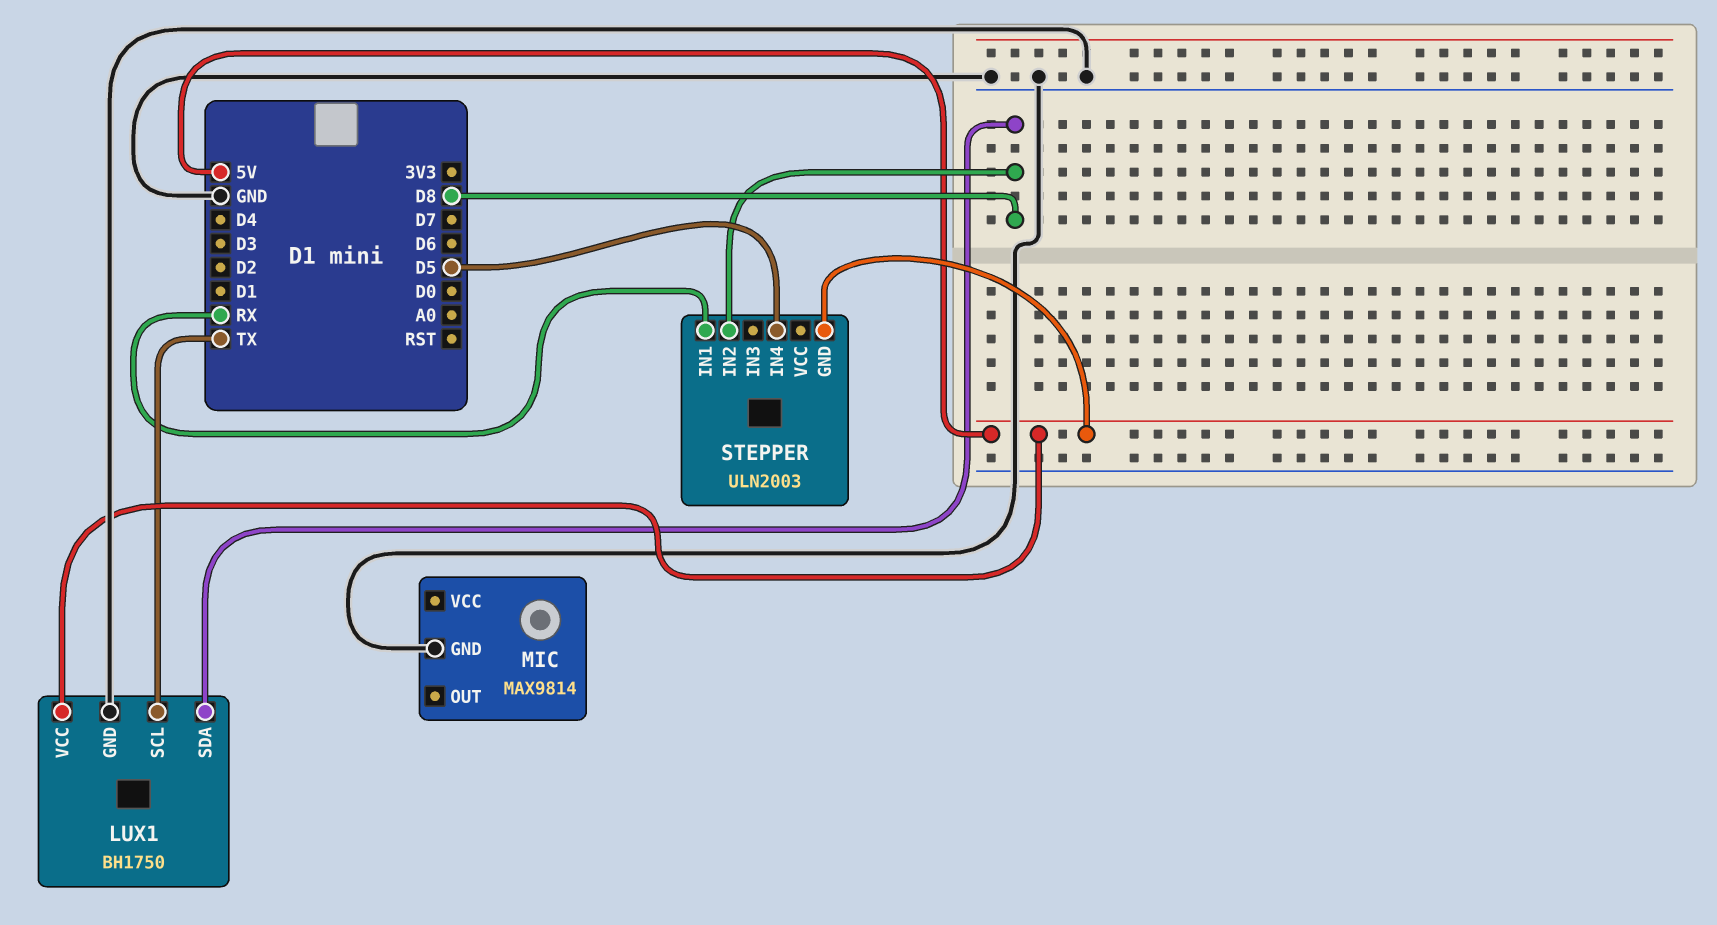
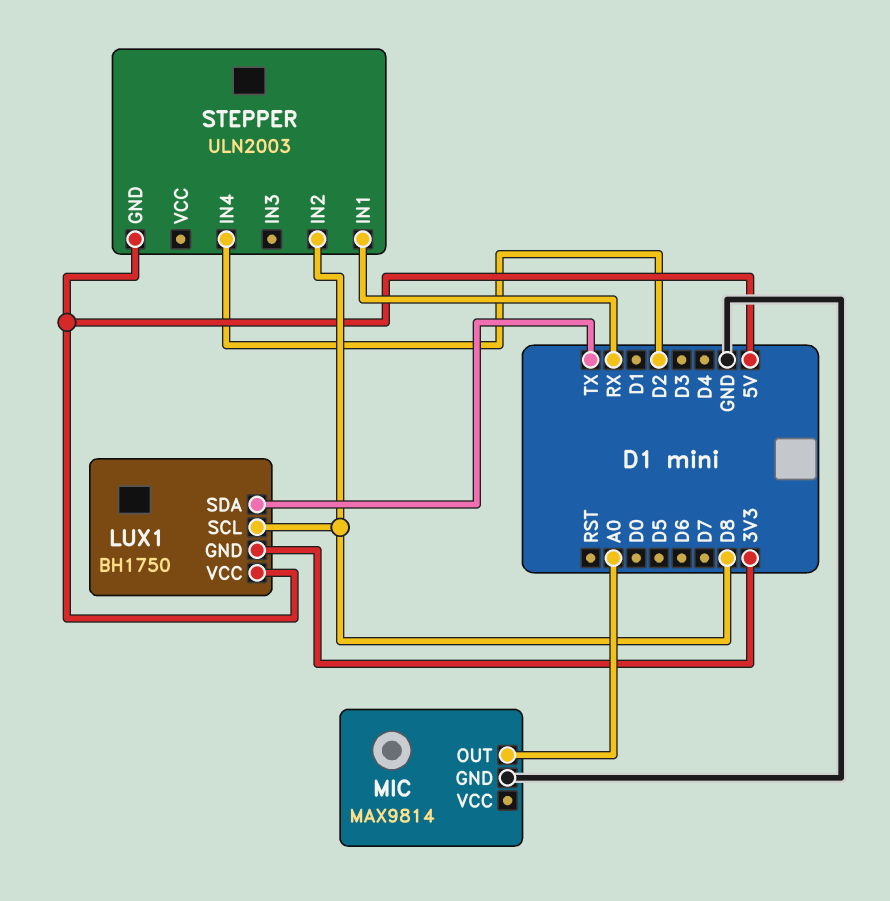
LUX1 pin GND: GND -> 3V3
LUX1 pin SCL: TX -> D8
LUX1 pin SDA: D8 -> TX
MIC pin OUT: none -> A0
STEPPER pin IN4: D5 -> D2

